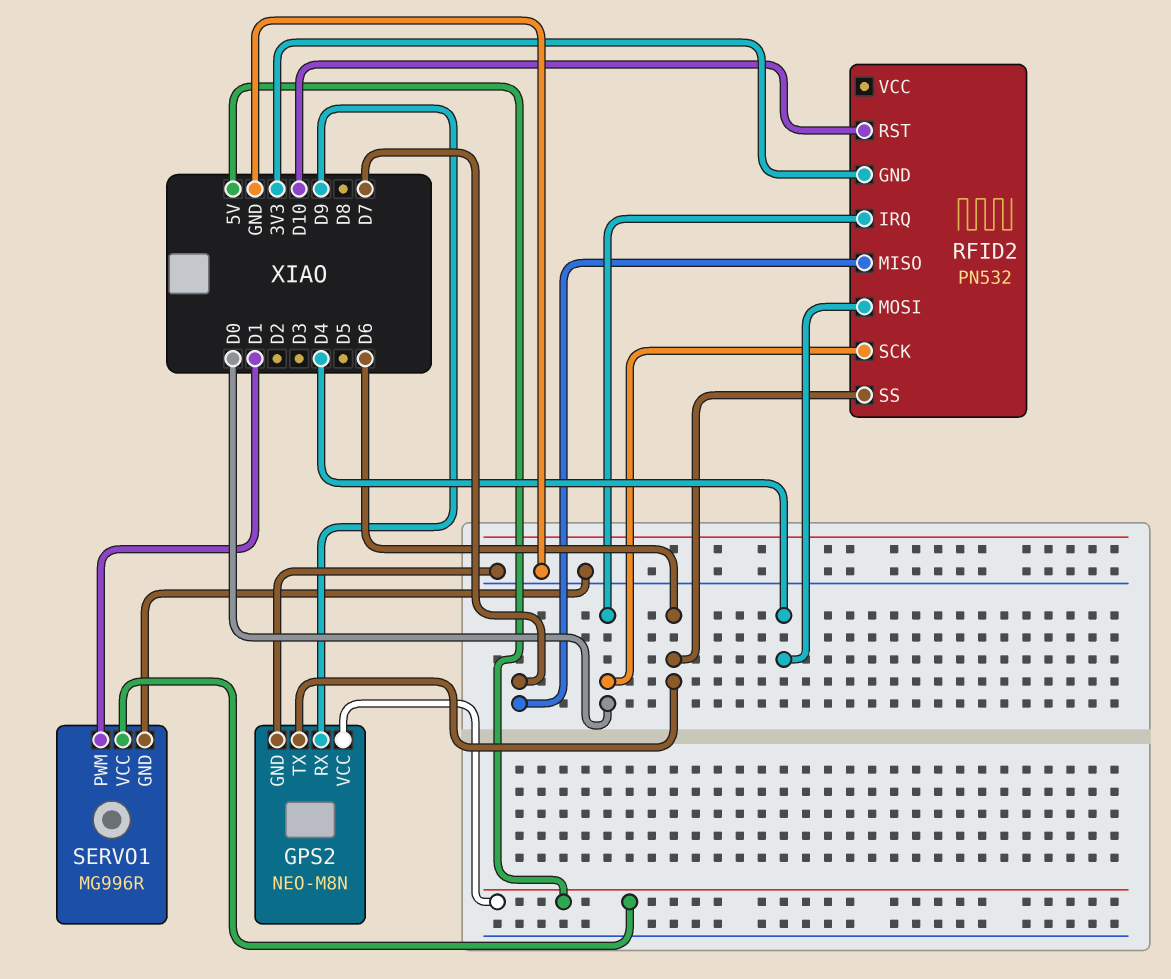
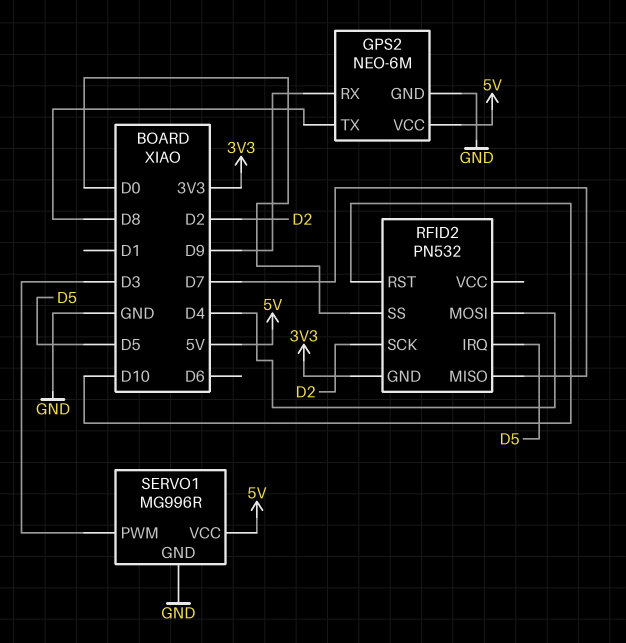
GPS2: NEO-M8N -> NEO-6M
GPS2 pin TX: D6 -> D8
RFID2 pin IRQ: D0 -> D5
RFID2 pin SCK: D0 -> D2
RFID2 pin SS: D6 -> D0
SERVO1 pin PWM: D1 -> D3

